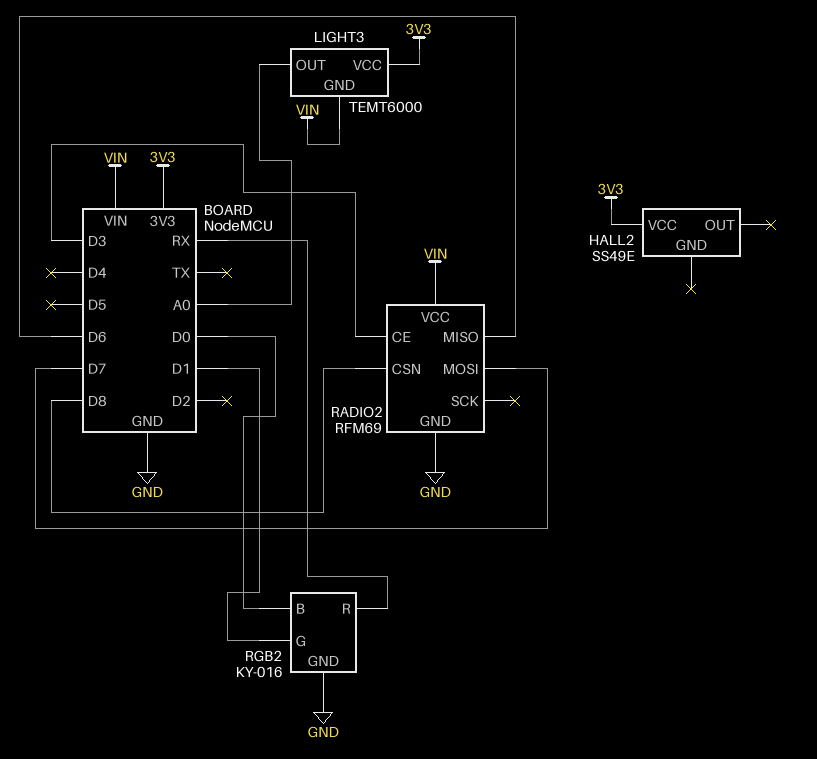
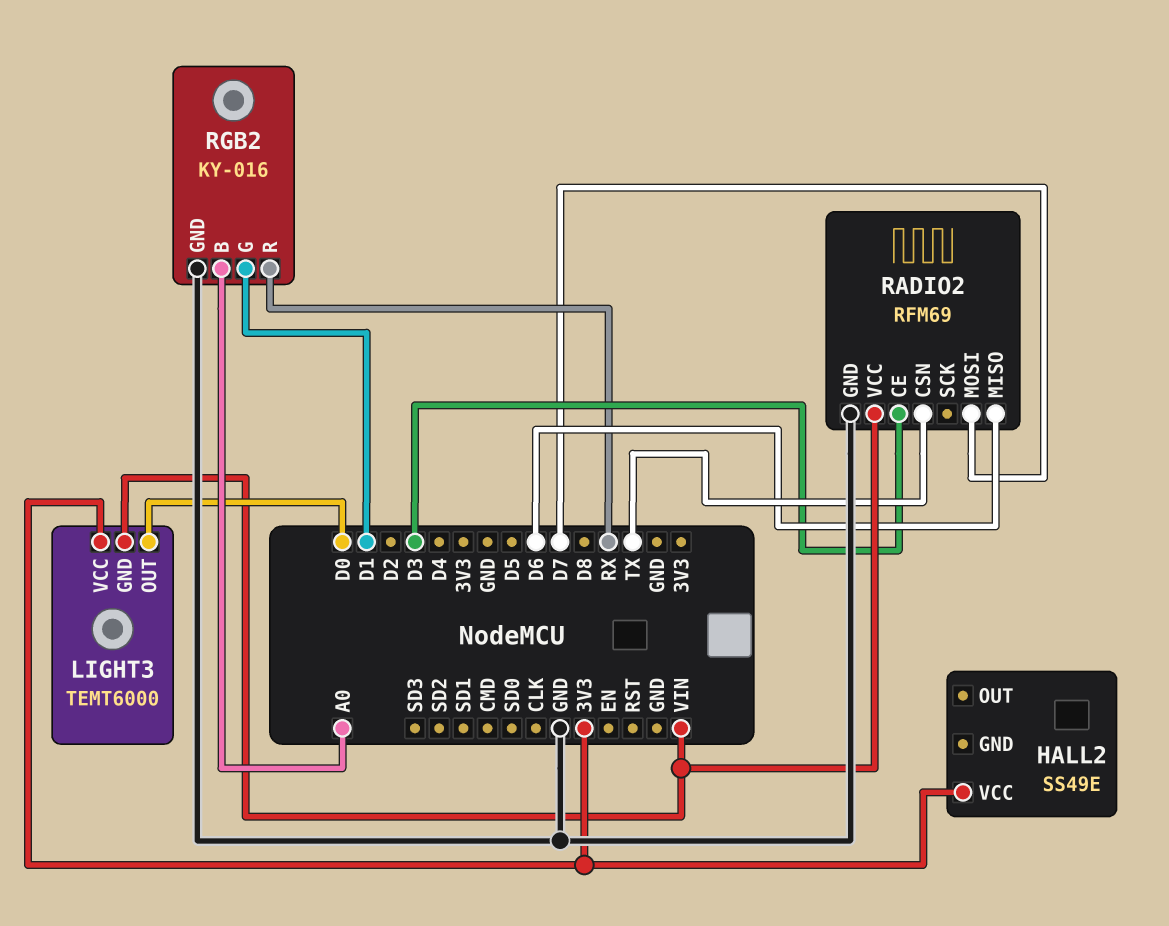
LIGHT3 pin OUT: A0 -> D0
RADIO2 pin CSN: D8 -> TX
RGB2 pin B: D0 -> A0

